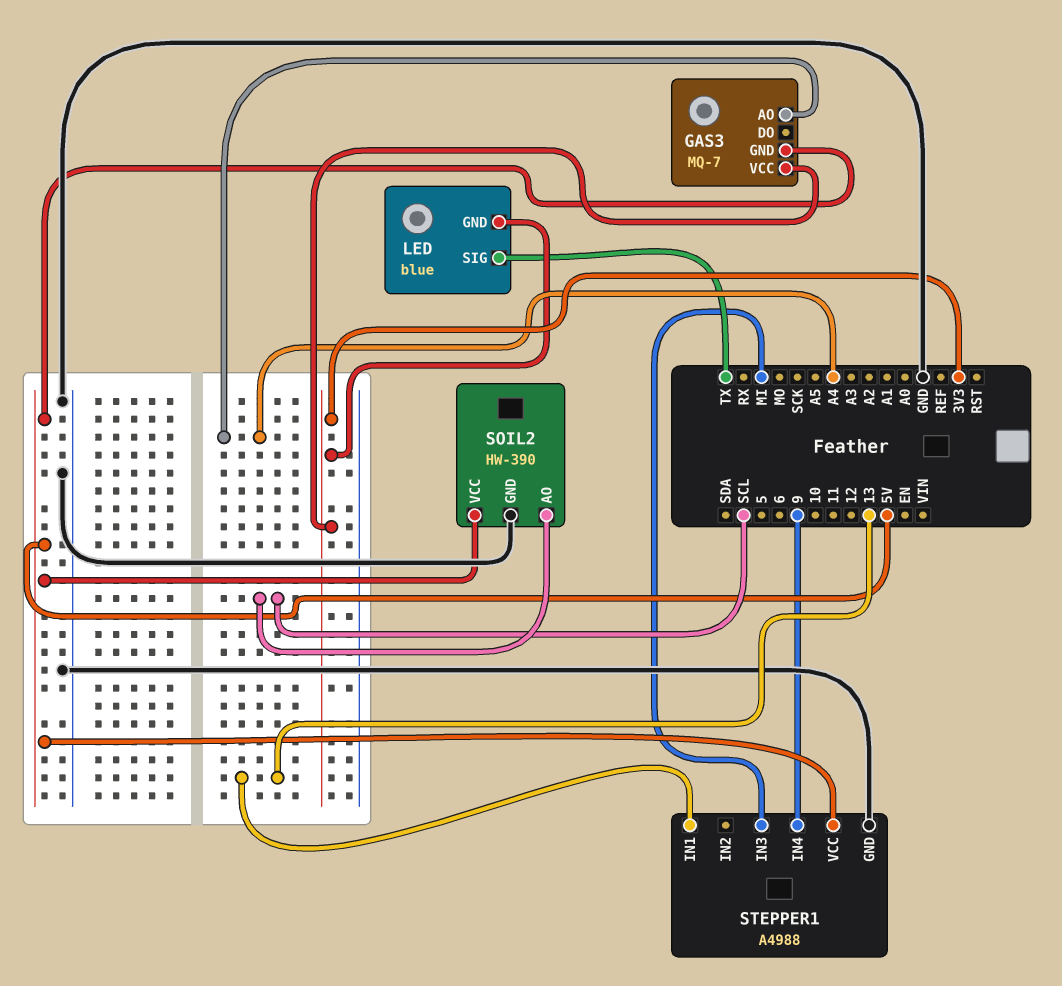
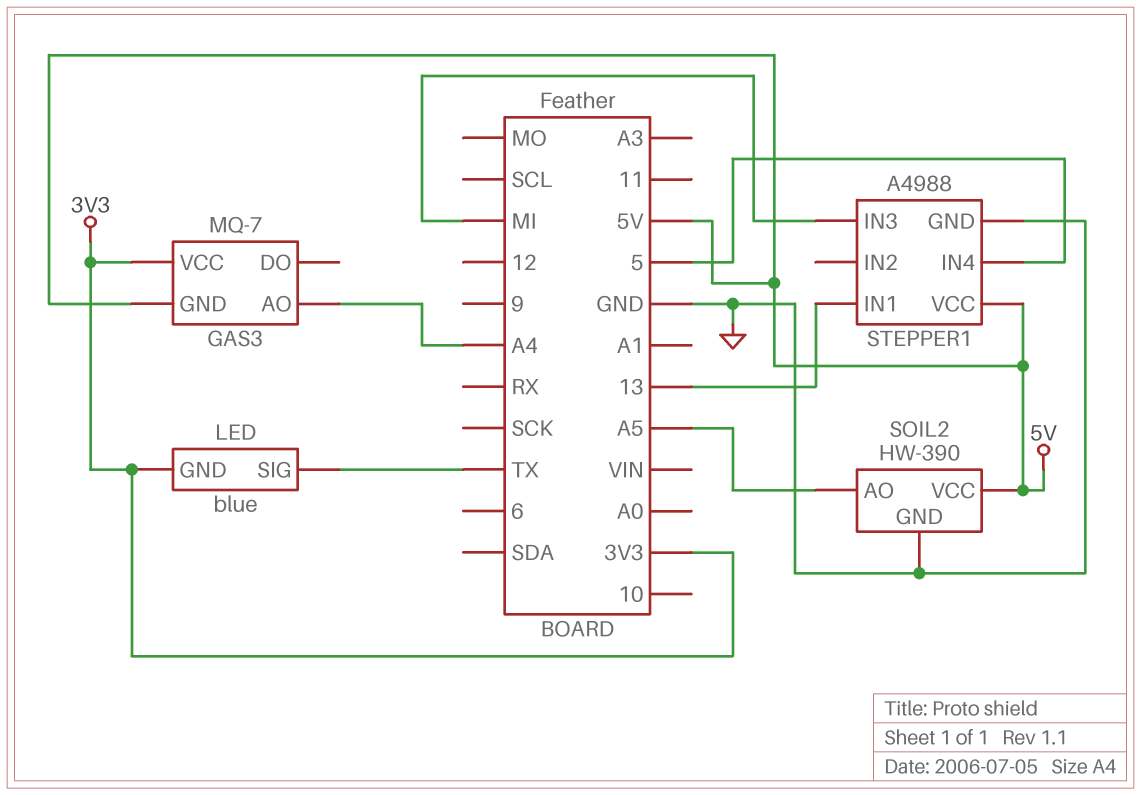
SOIL2 pin AO: SCL -> A5
STEPPER1 pin IN4: 9 -> 5

